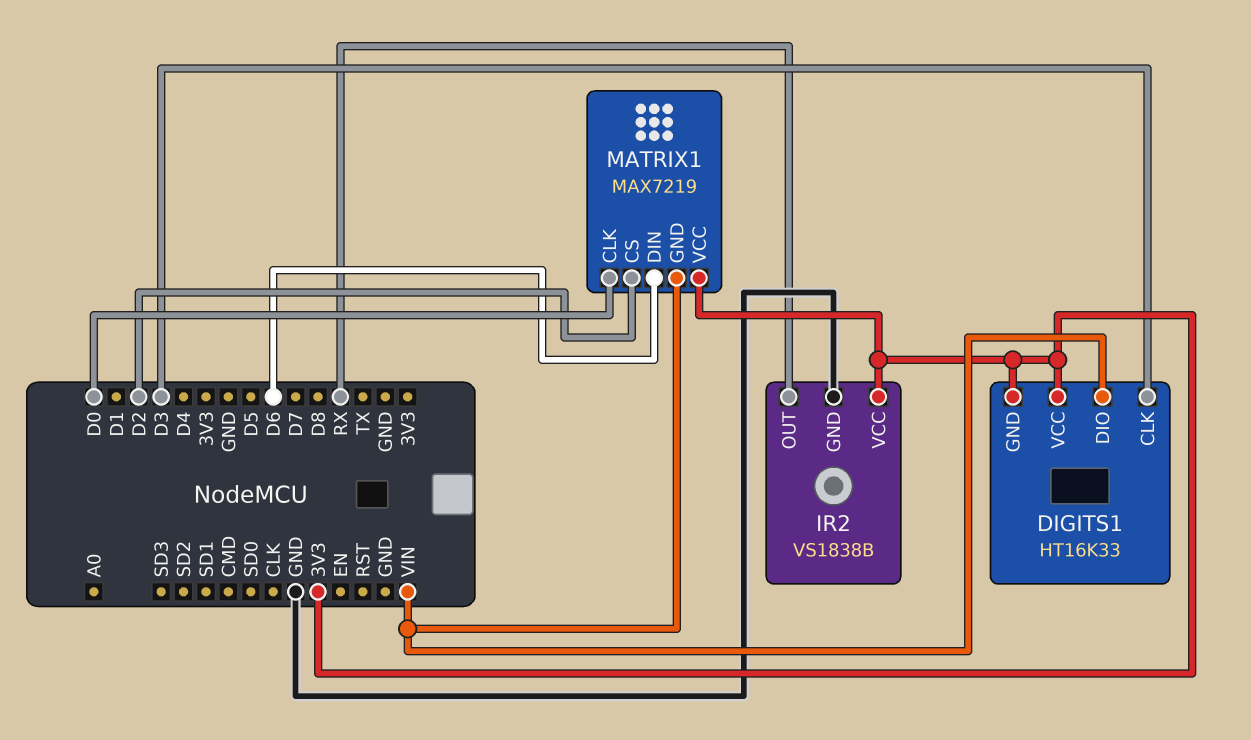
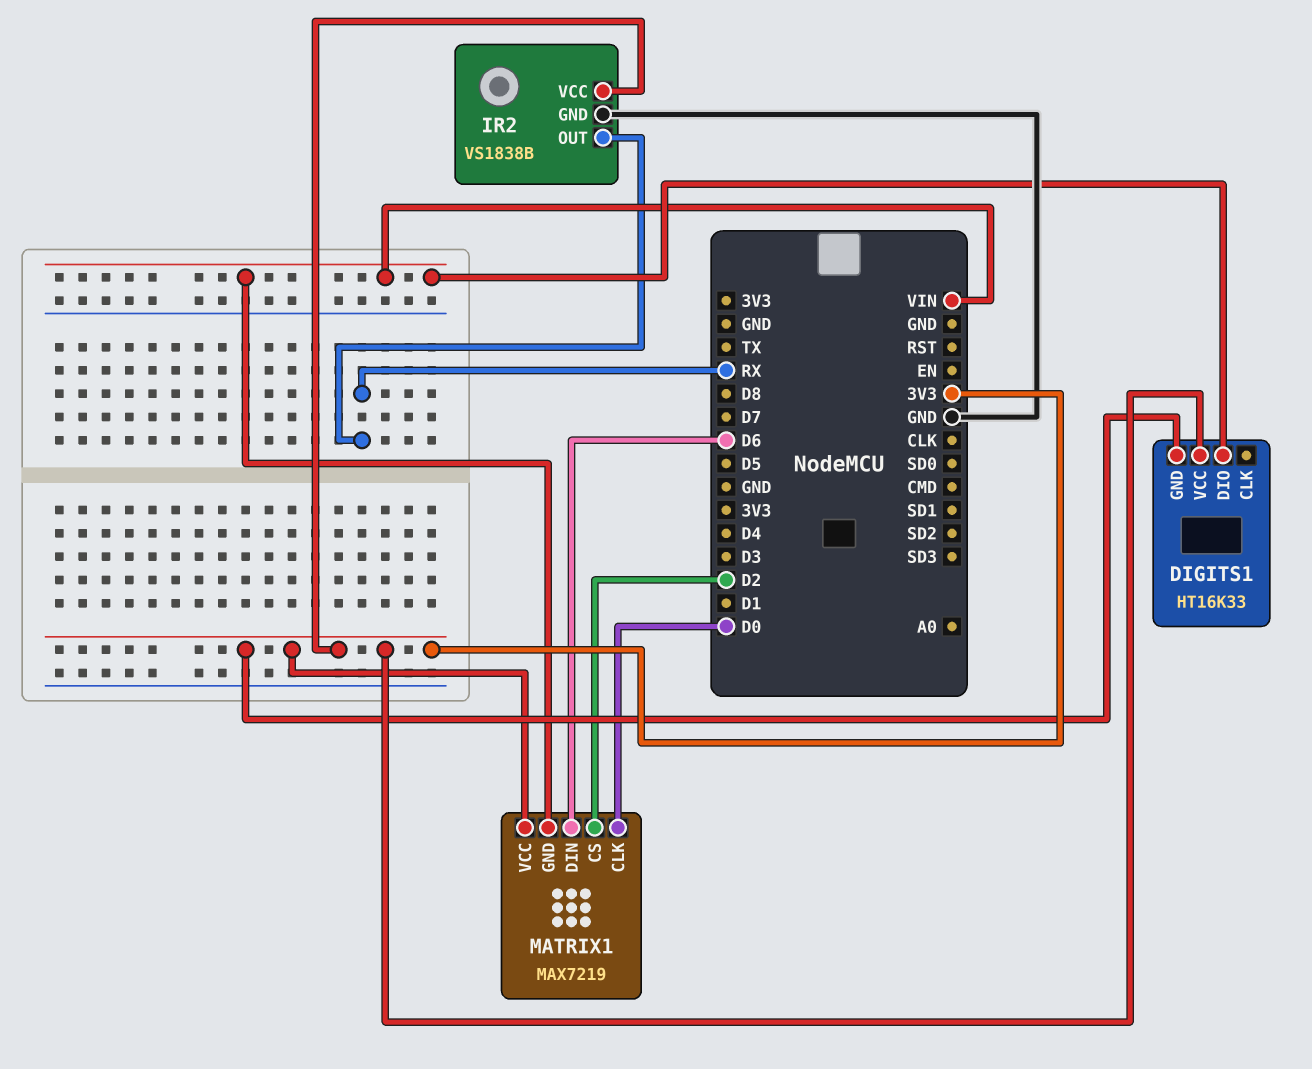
DIGITS1 pin CLK: D3 -> none

